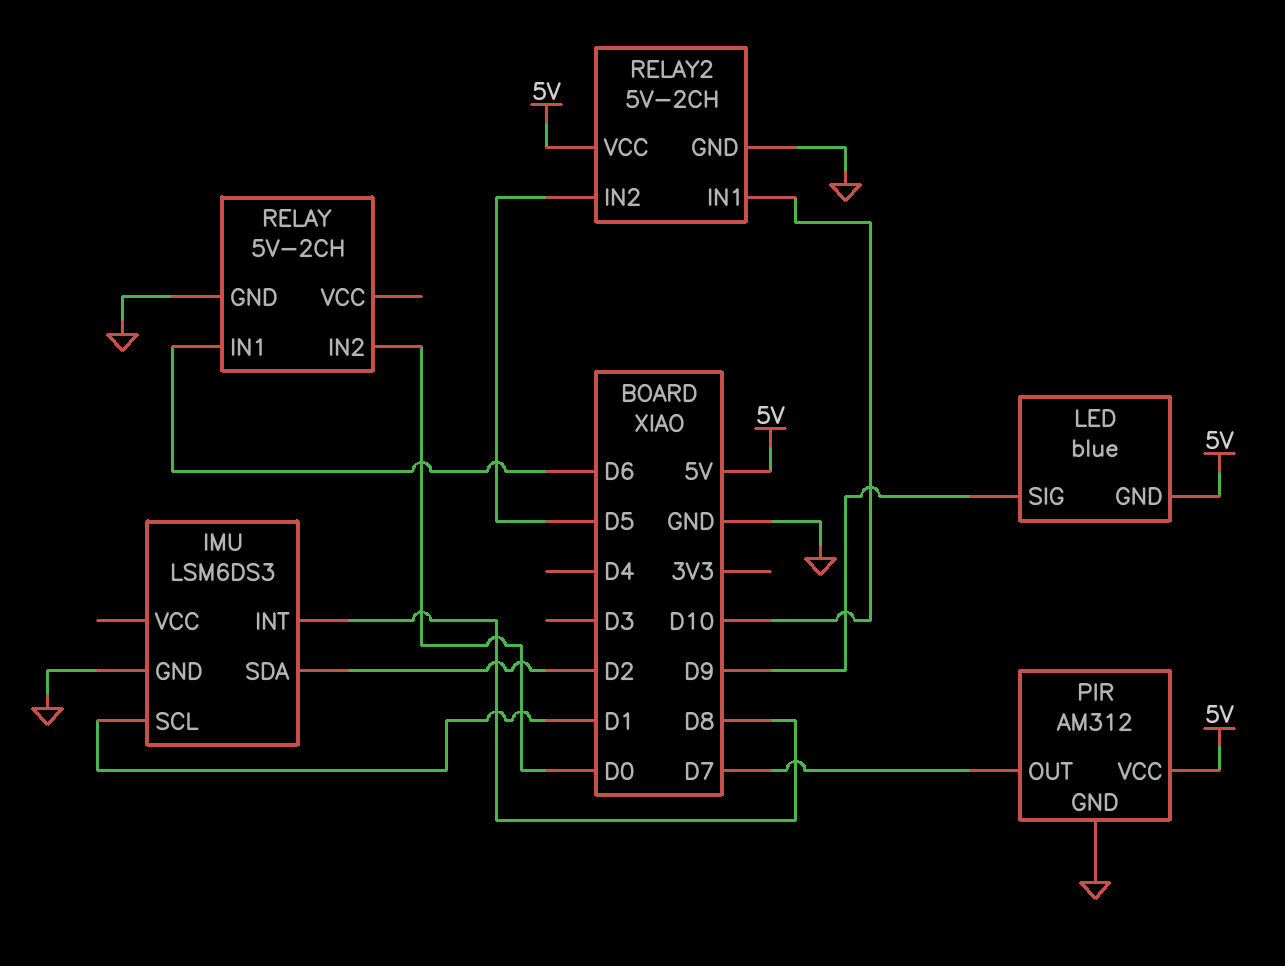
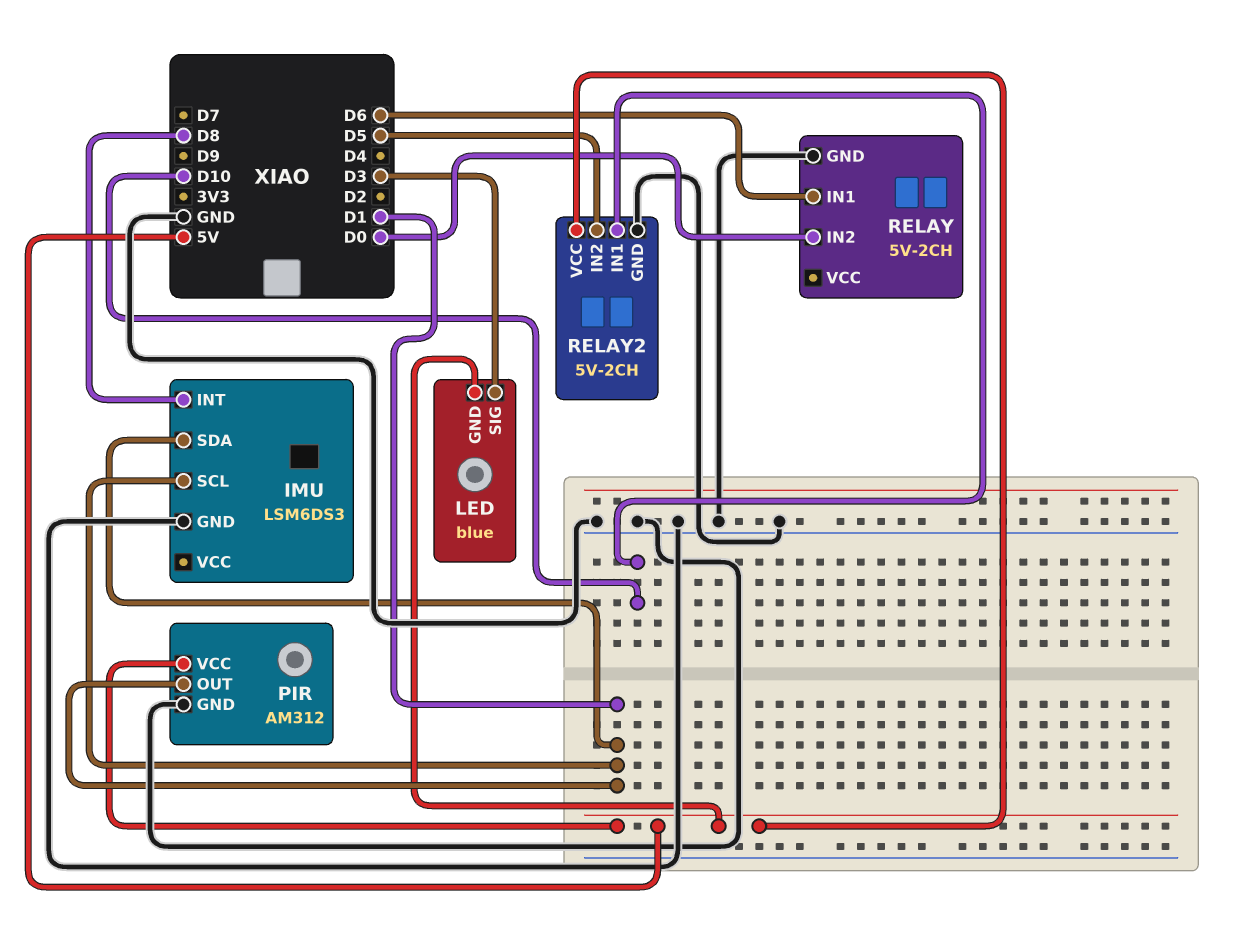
IMU pin SDA: D2 -> D1
LED pin SIG: D9 -> D3
PIR pin OUT: D7 -> D1

